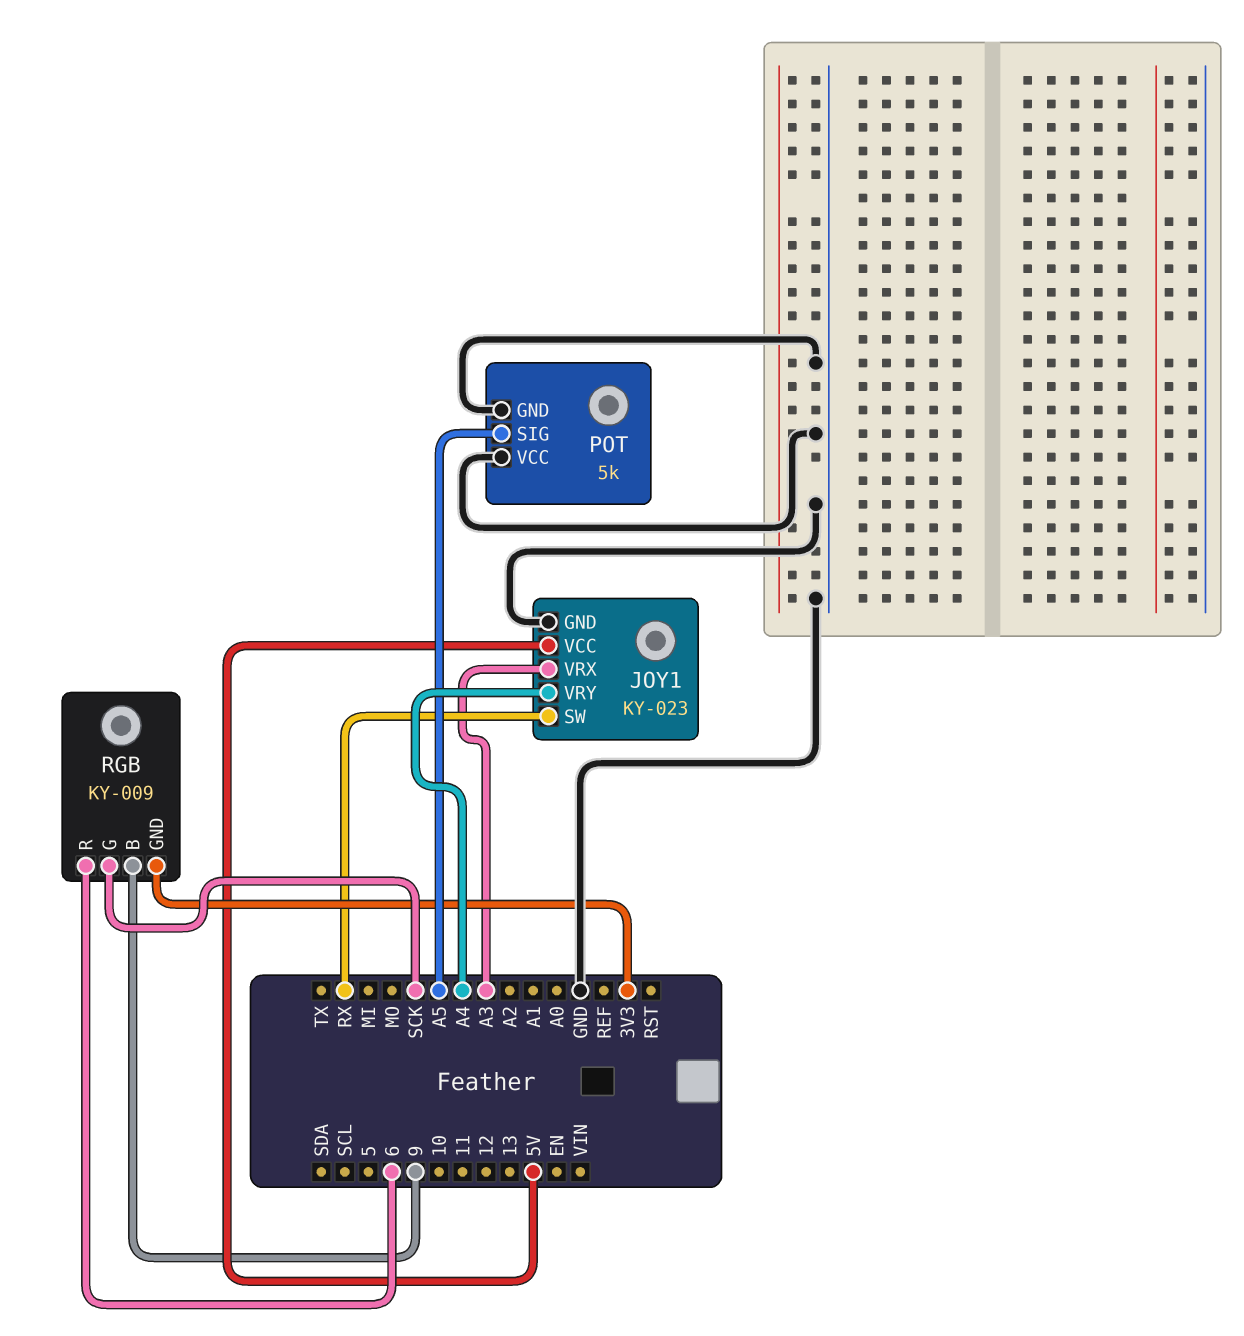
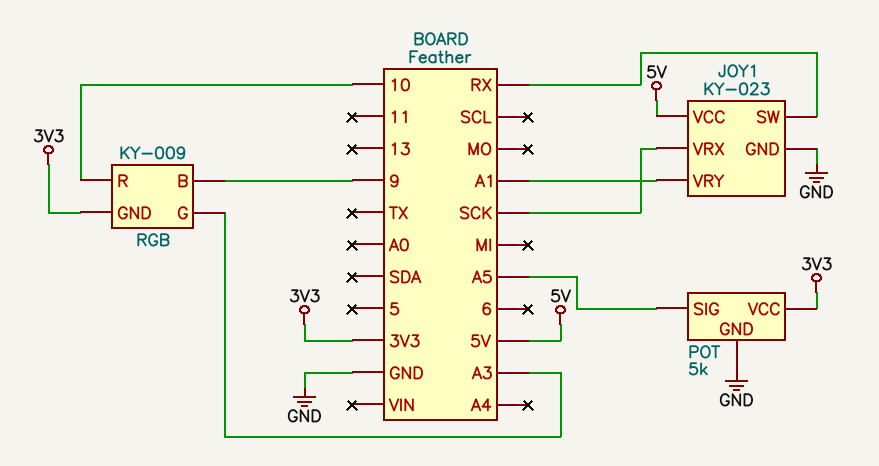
JOY1 pin VRX: A3 -> SCK
JOY1 pin VRY: A4 -> A1
POT pin VCC: GND -> 3V3
RGB pin G: SCK -> A3
RGB pin R: 6 -> 10

